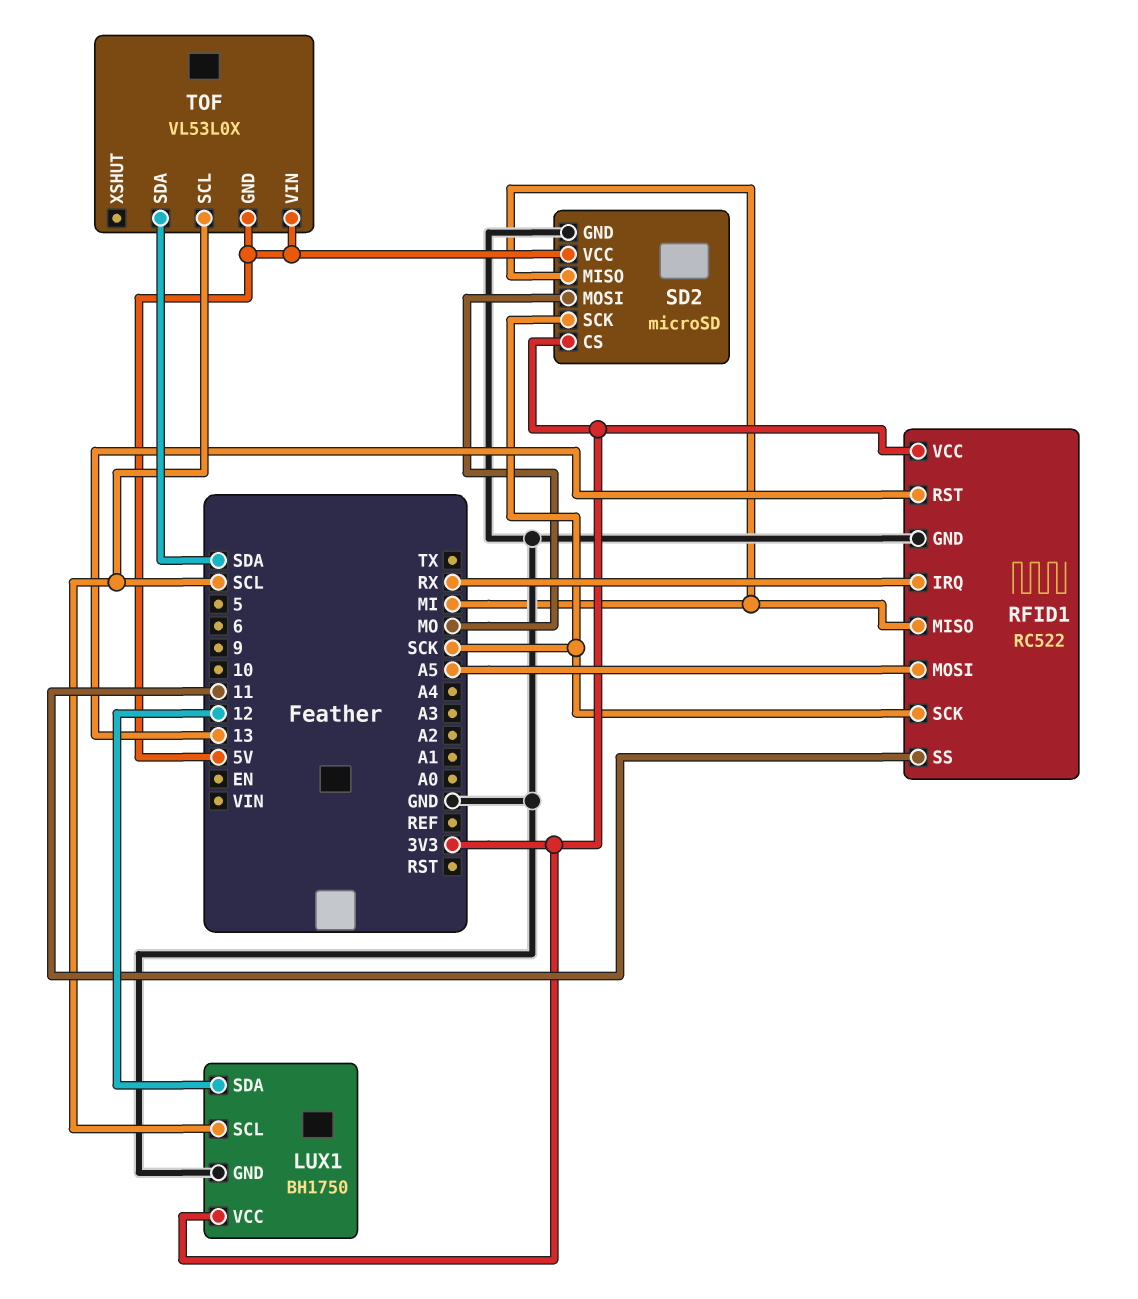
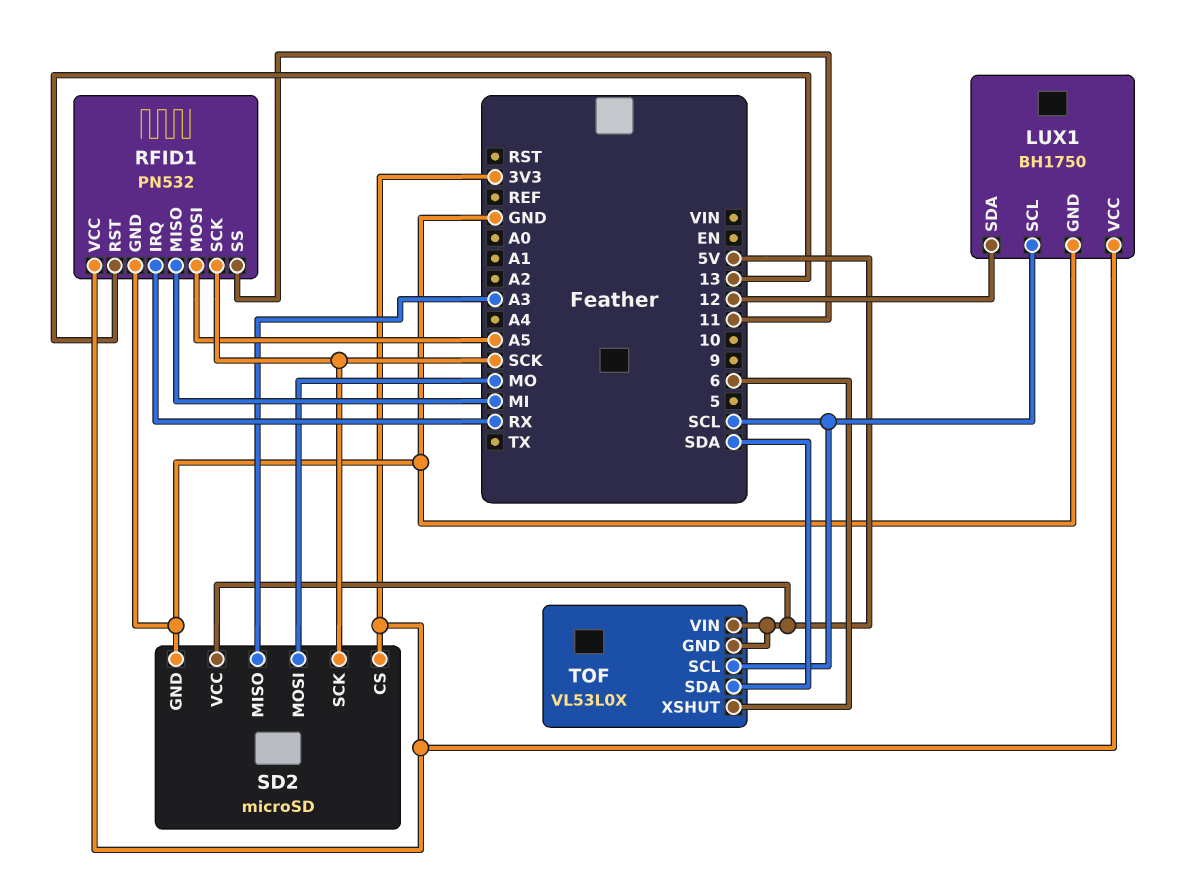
RFID1: RC522 -> PN532
SD2 pin MISO: MI -> A3
TOF pin XSHUT: none -> 6

